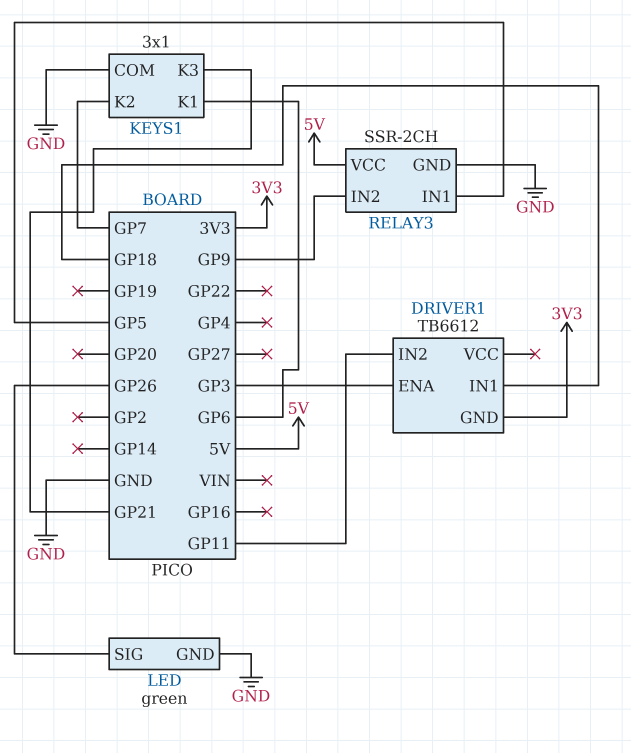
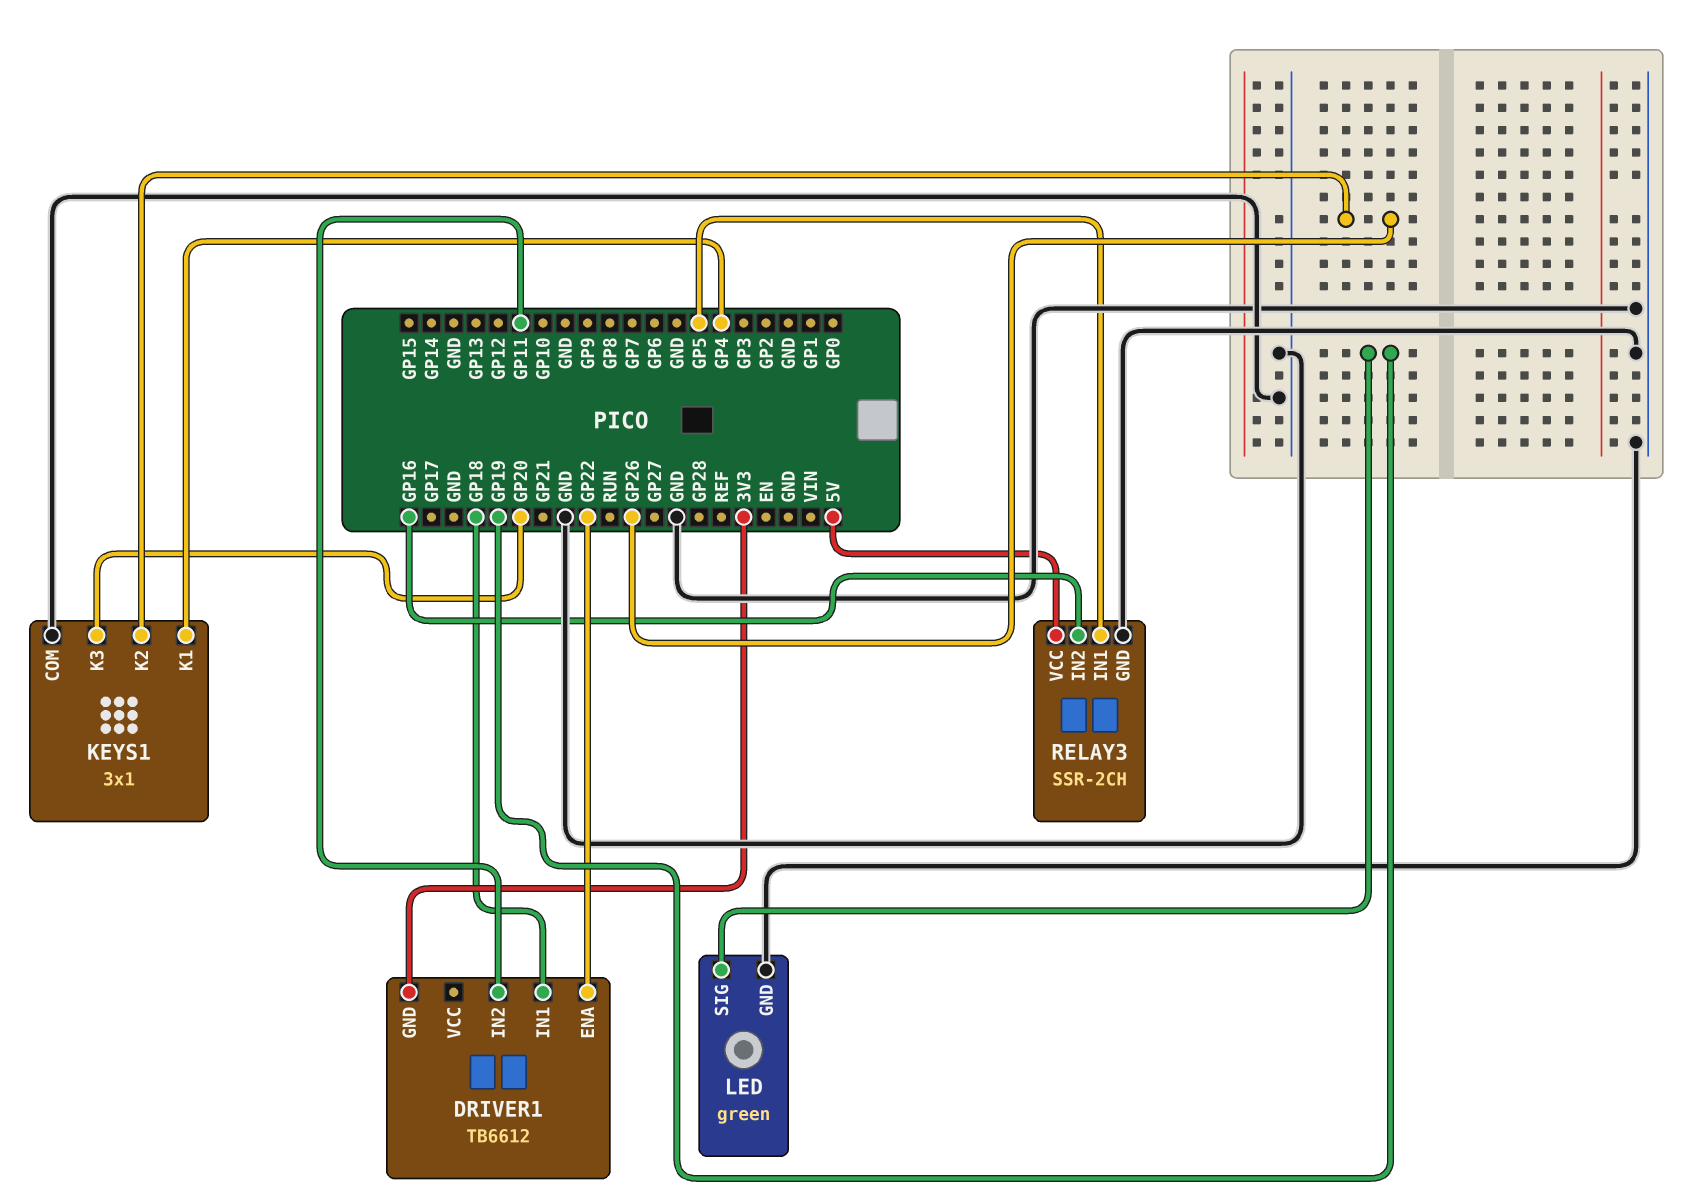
DRIVER1 pin ENA: GP3 -> GP22
KEYS1 pin K1: GP6 -> GP4
KEYS1 pin K2: GP7 -> GP26
KEYS1 pin K3: GP21 -> GP20
LED pin SIG: GP26 -> GP19
RELAY3 pin IN2: GP9 -> GP16

